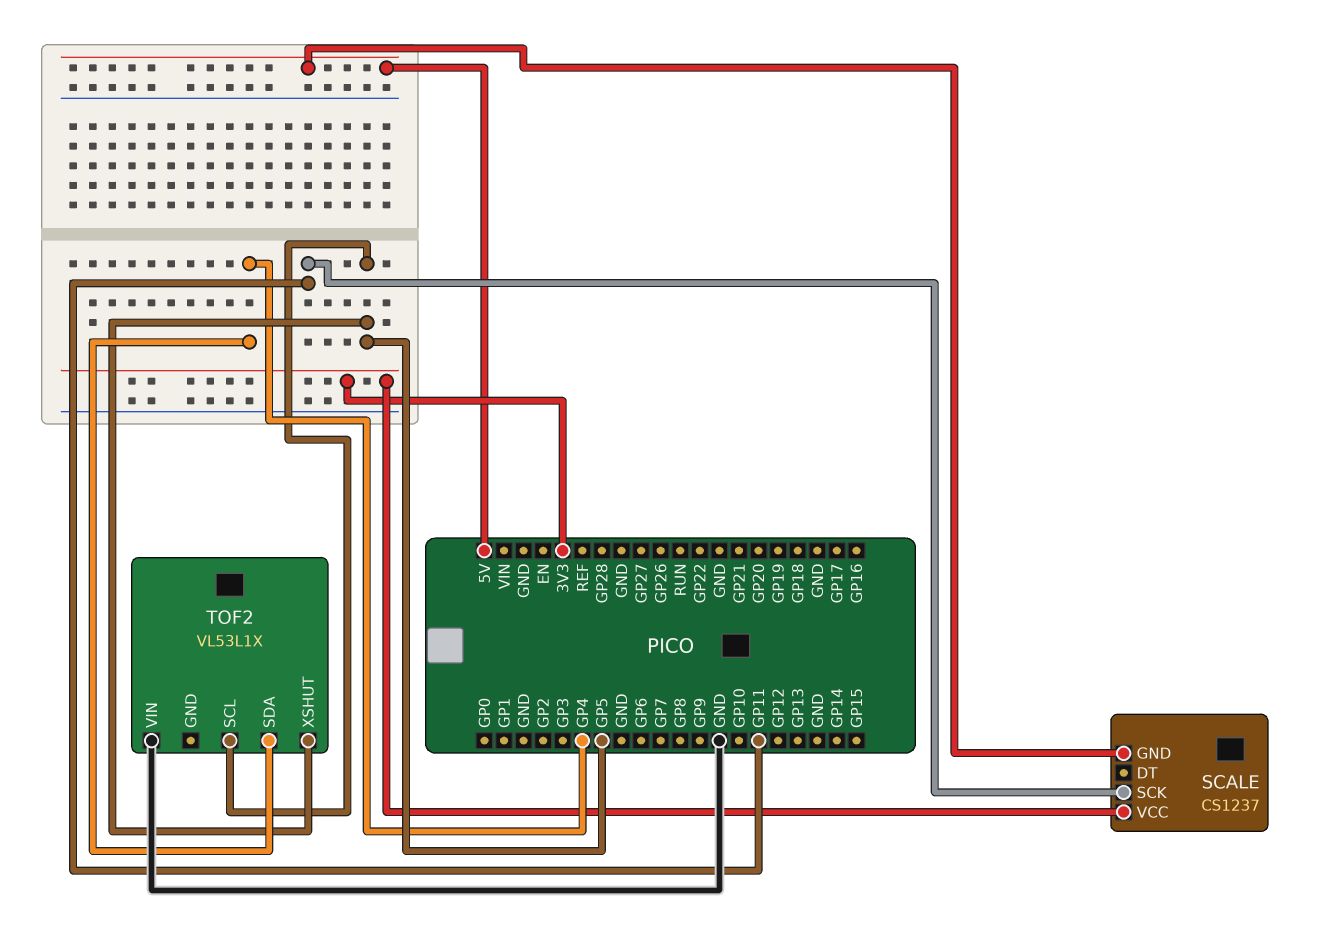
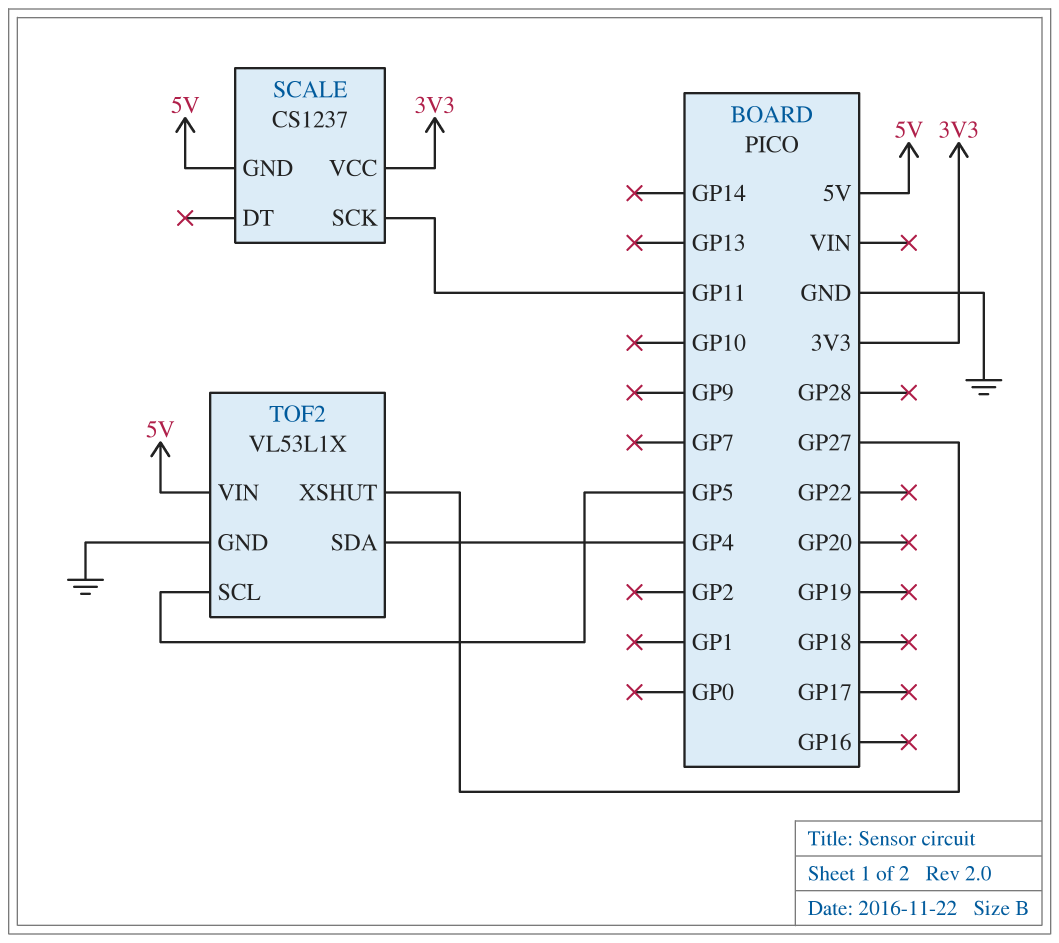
TOF2 pin GND: none -> GND
TOF2 pin VIN: GND -> 5V
TOF2 pin XSHUT: GP5 -> GP27

